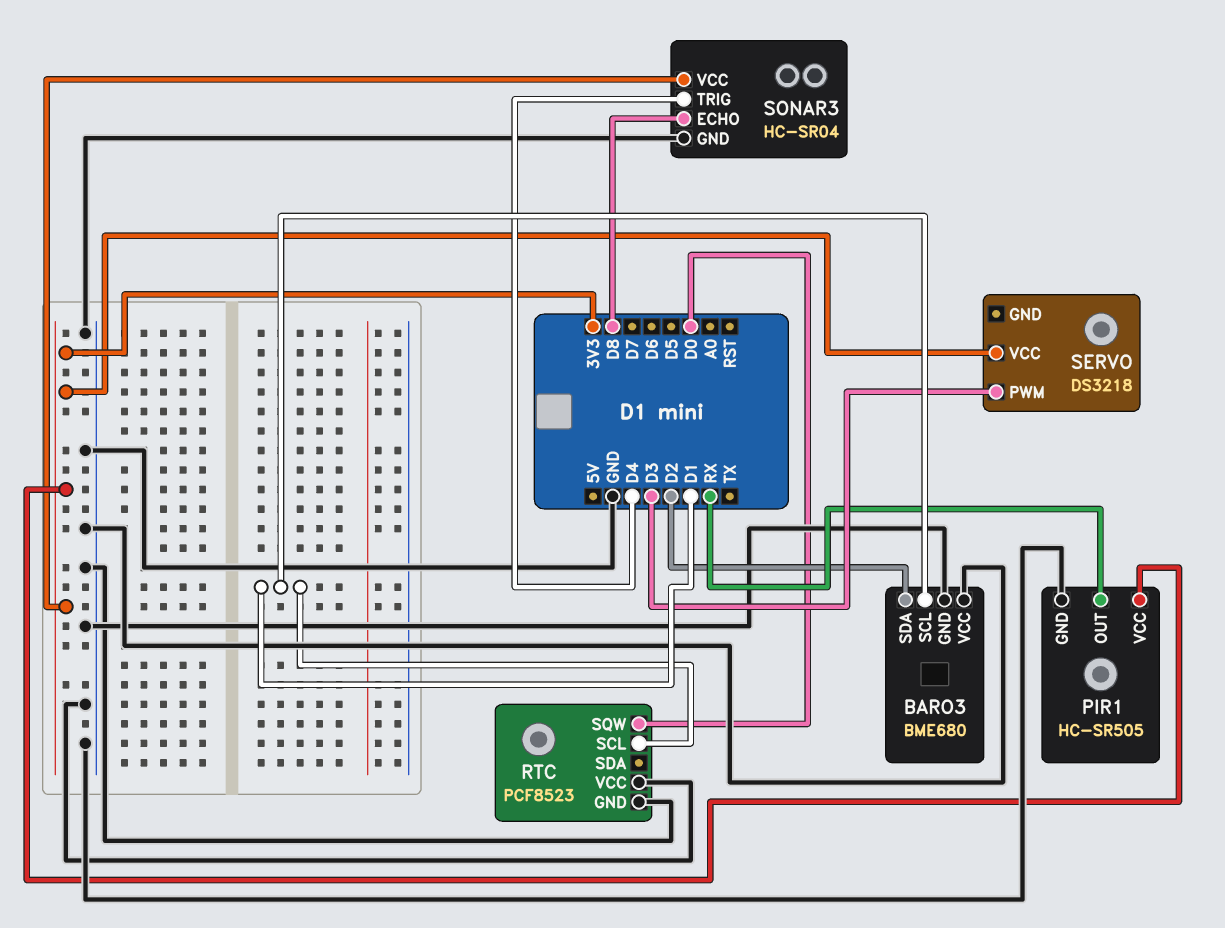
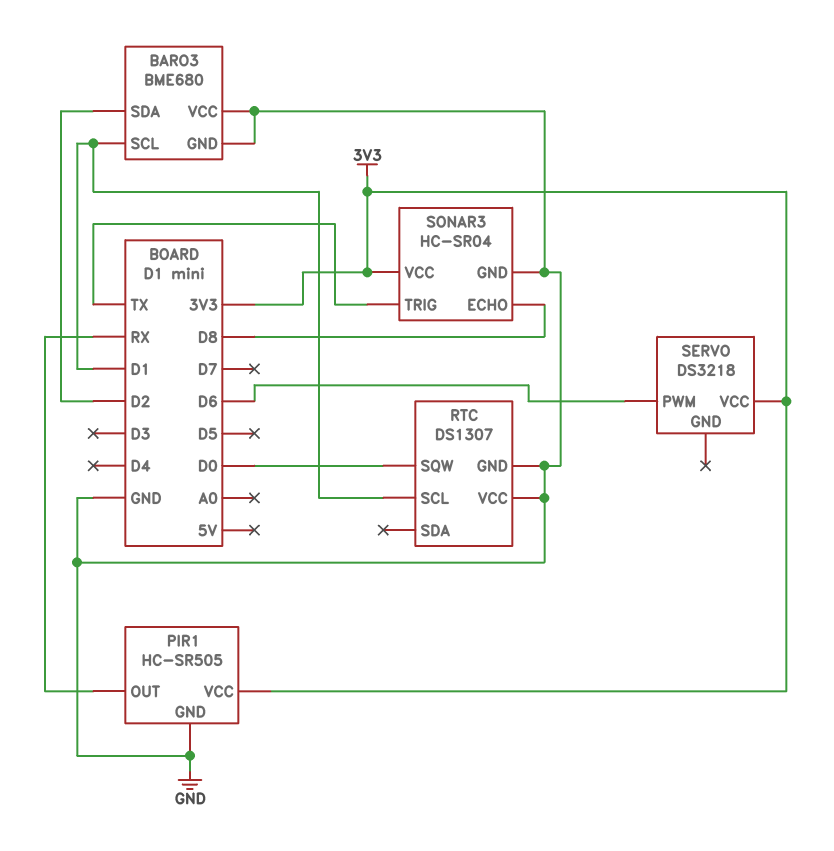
RTC: PCF8523 -> DS1307
SERVO pin PWM: D3 -> D6
SONAR3 pin TRIG: D4 -> TX

